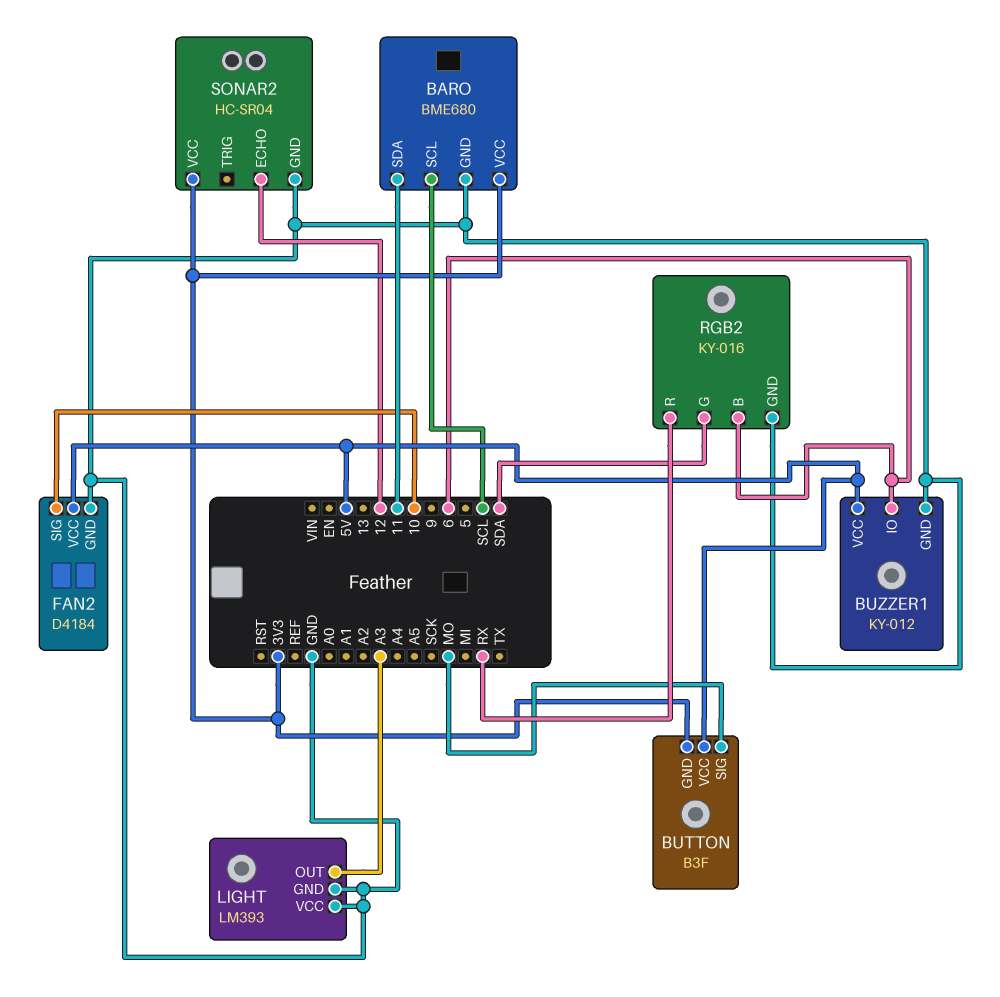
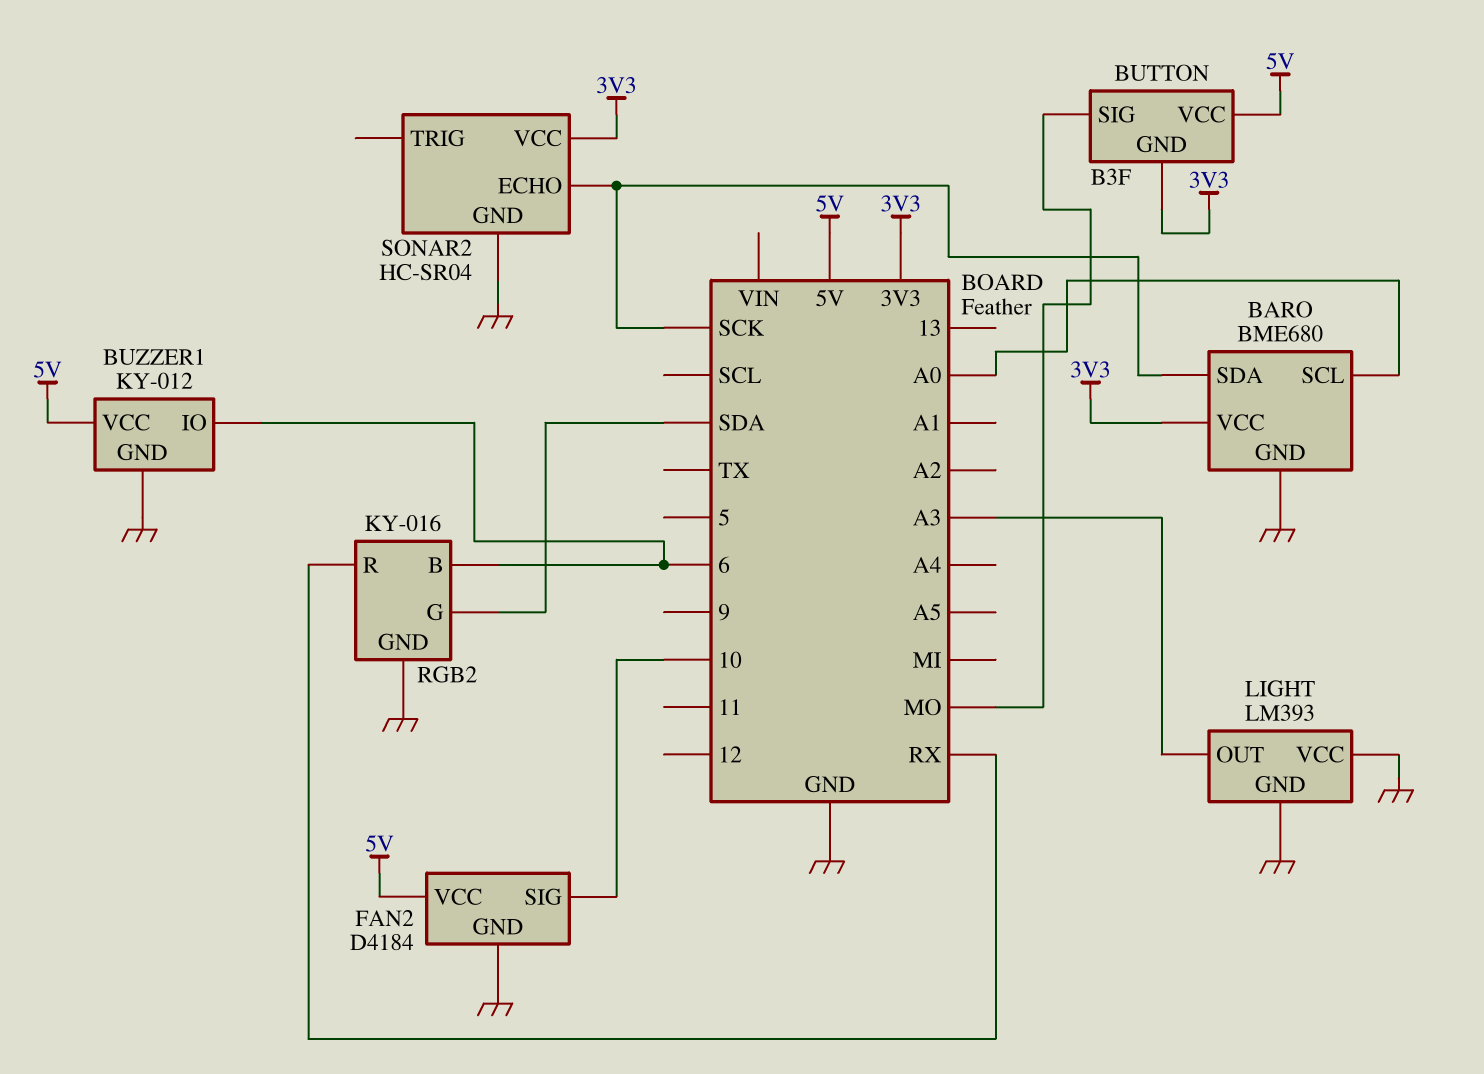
BARO pin SCL: SCL -> A0
BARO pin SDA: 11 -> SCK
SONAR2 pin ECHO: 12 -> SCK

